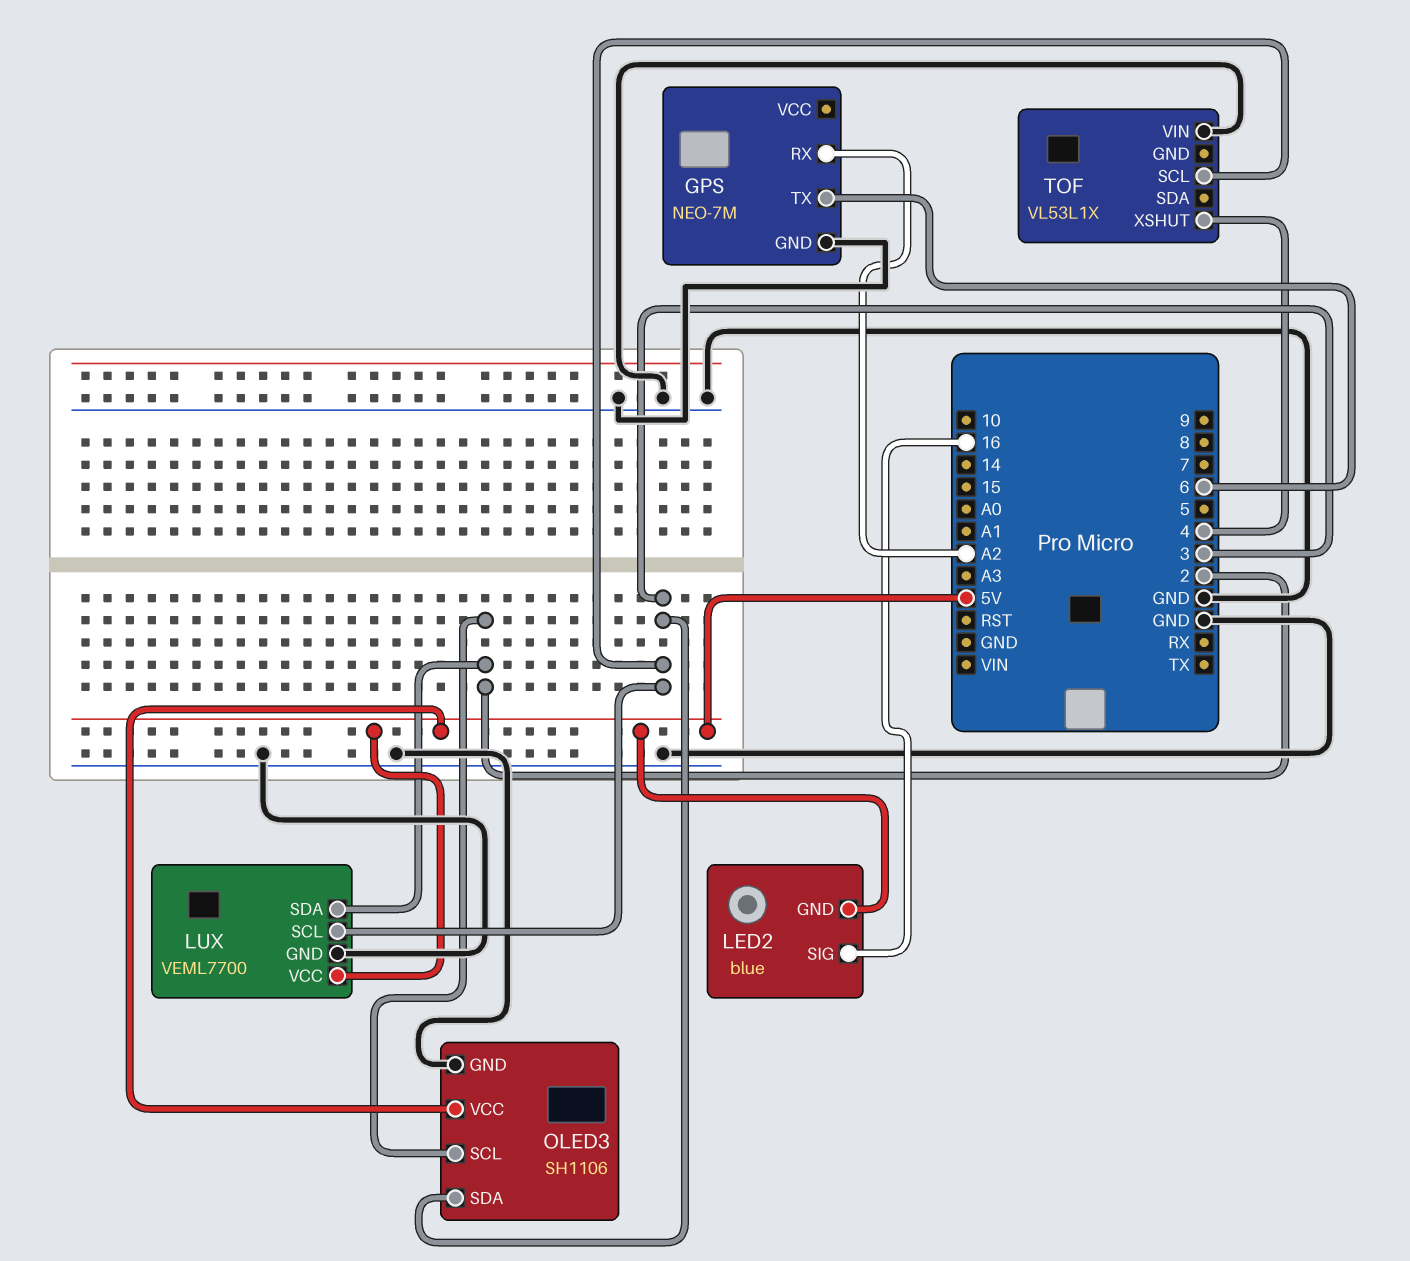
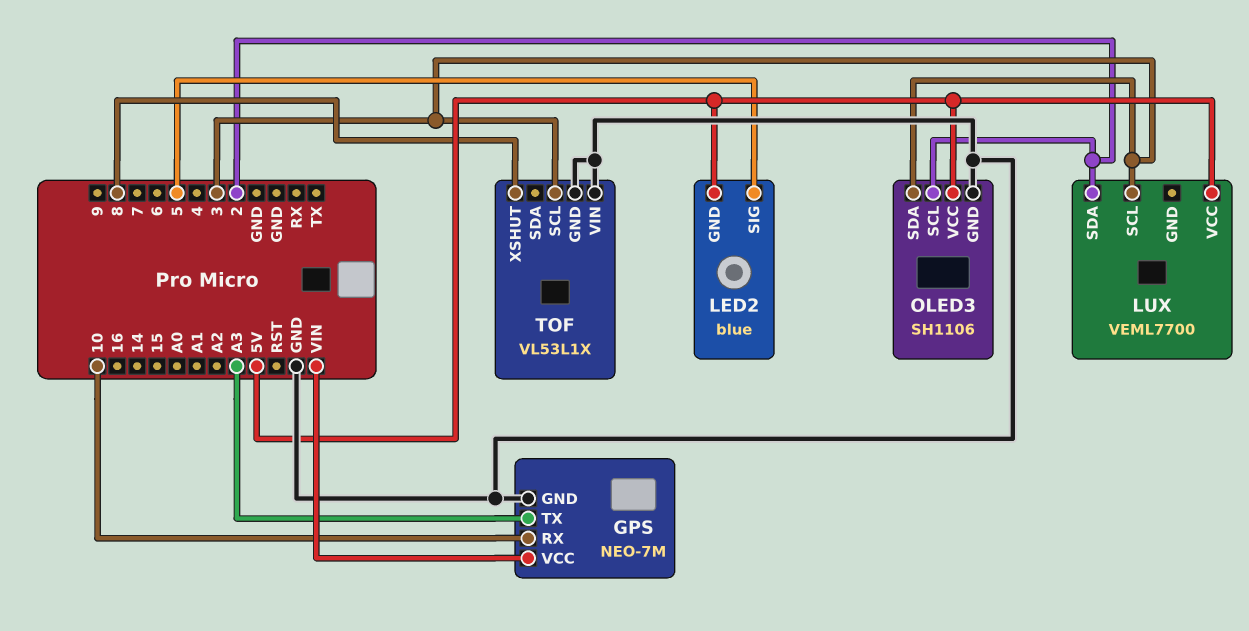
GPS pin RX: A2 -> 10
GPS pin TX: 6 -> A3
GPS pin VCC: none -> VIN
LED2 pin SIG: 16 -> 5
LUX pin GND: GND -> none
TOF pin GND: none -> GND
TOF pin XSHUT: 4 -> 8

